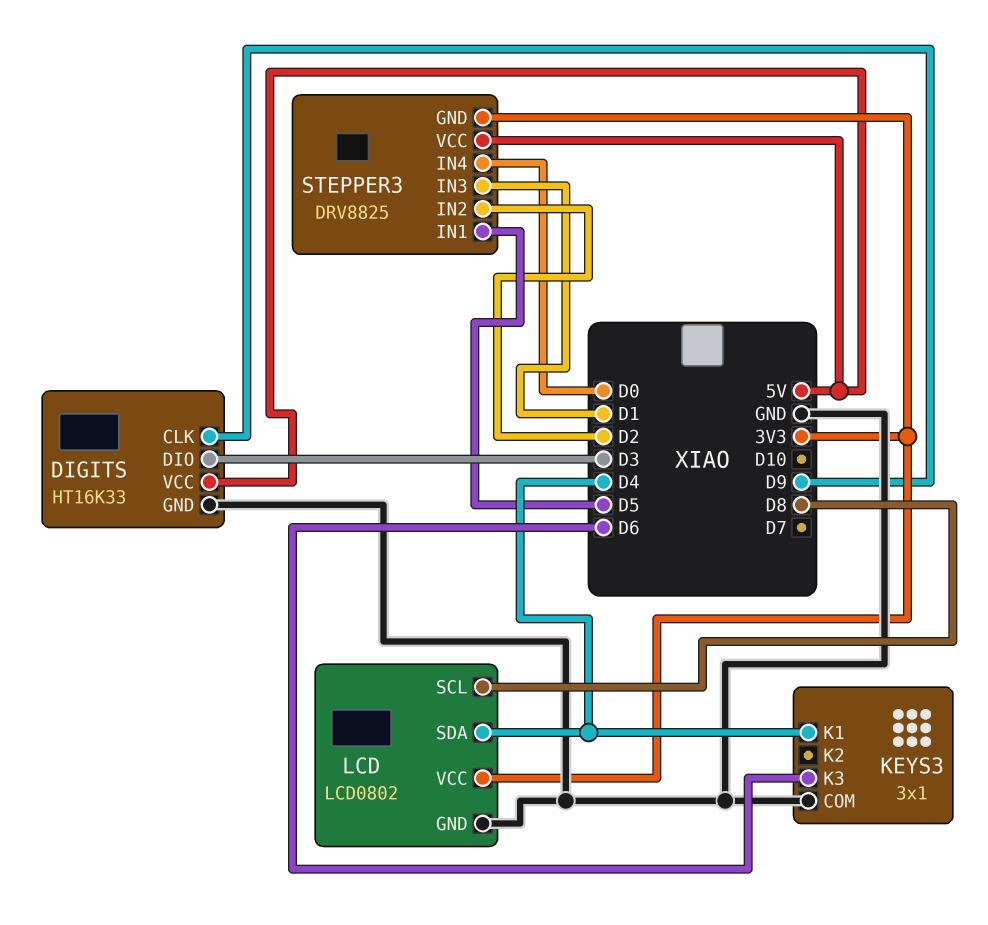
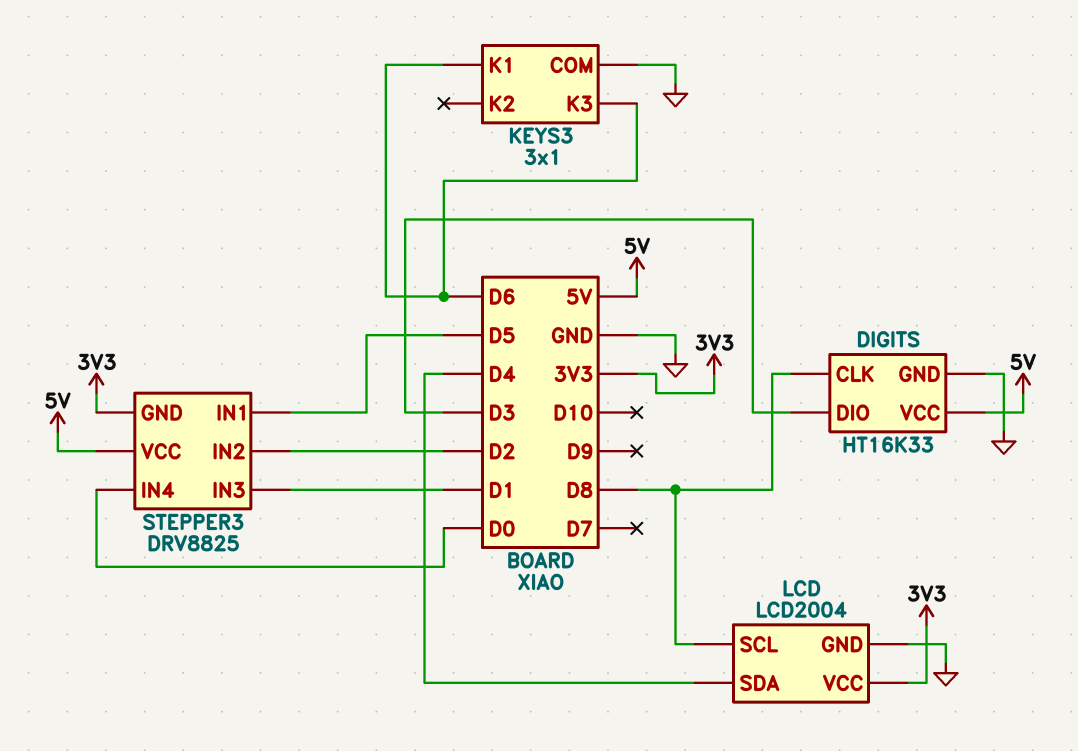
DIGITS pin CLK: D9 -> D8
KEYS3 pin K1: D4 -> D6
LCD: LCD0802 -> LCD2004

